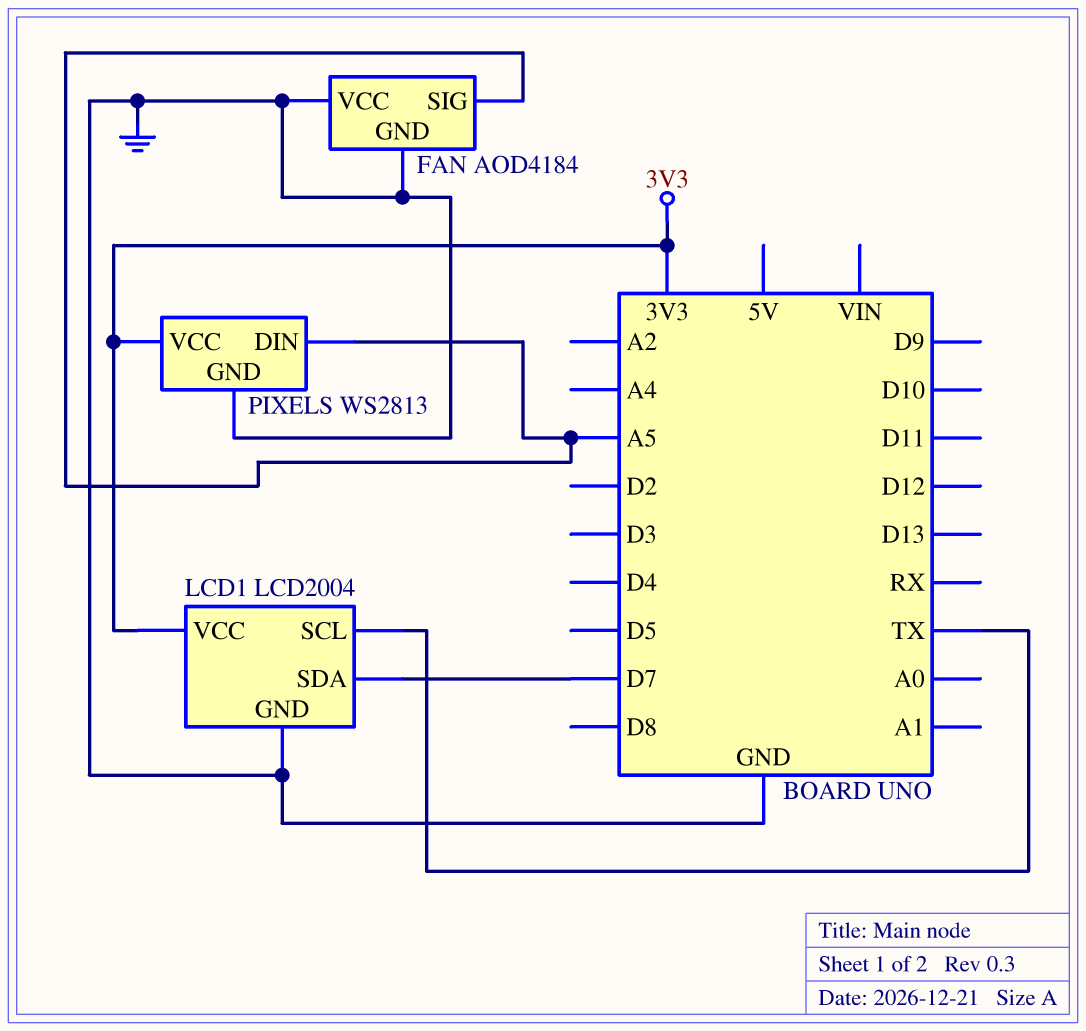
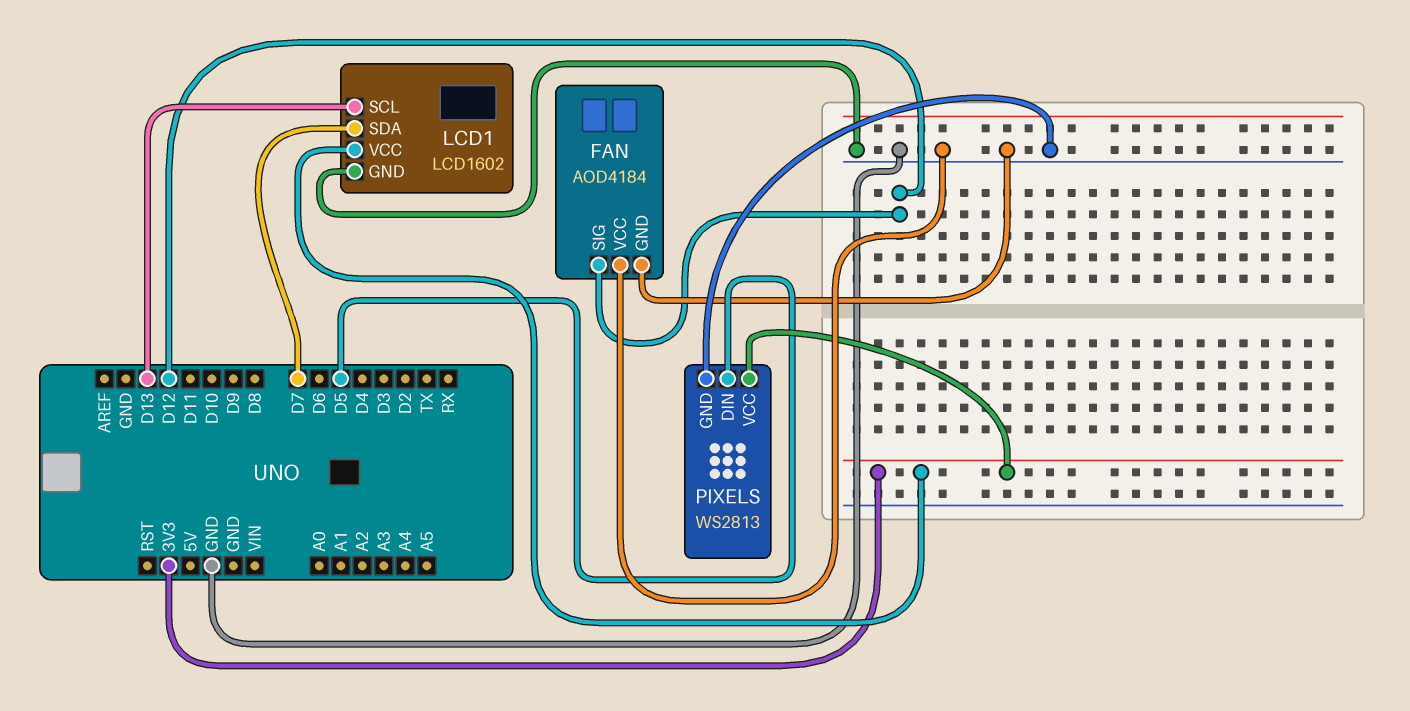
FAN pin SIG: A5 -> D12
LCD1: LCD2004 -> LCD1602
LCD1 pin SCL: TX -> D13
PIXELS pin DIN: A5 -> D5

